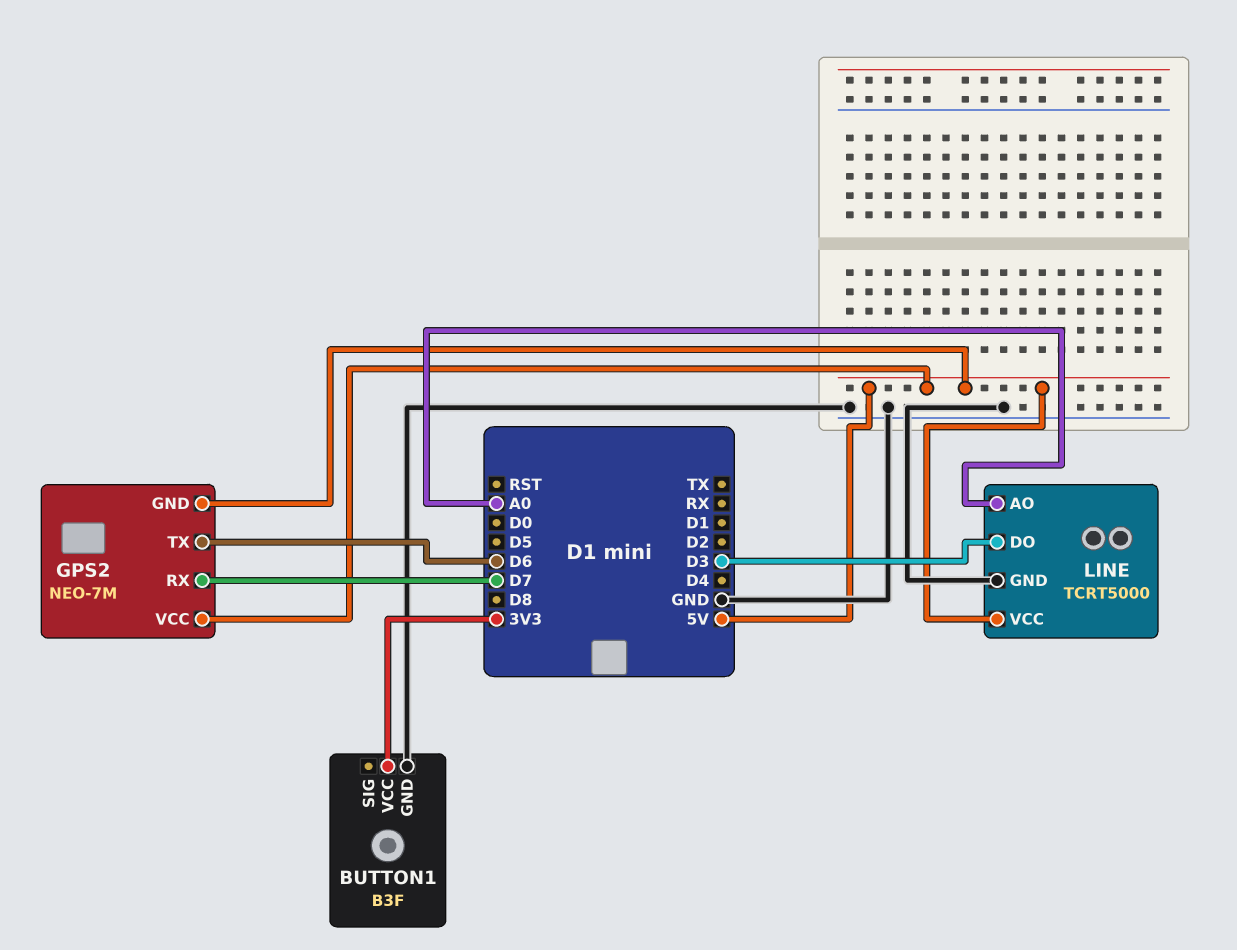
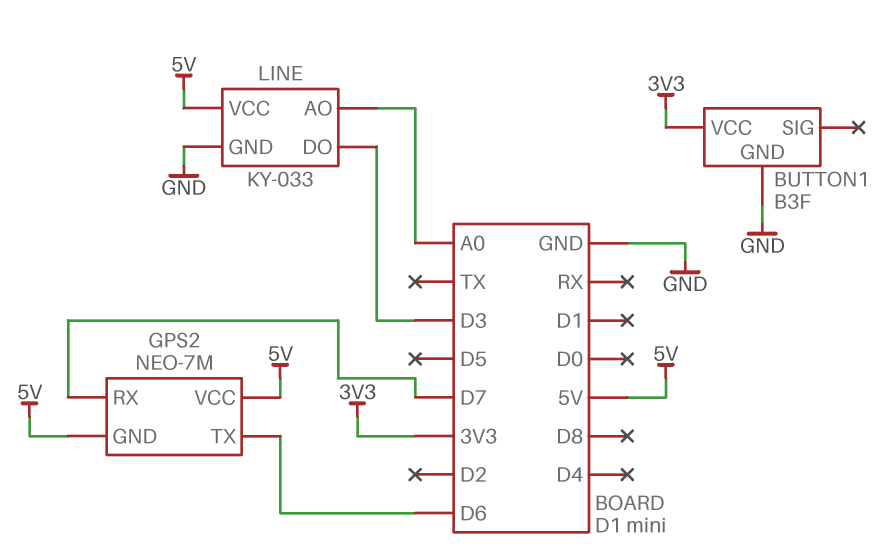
LINE: TCRT5000 -> KY-033

